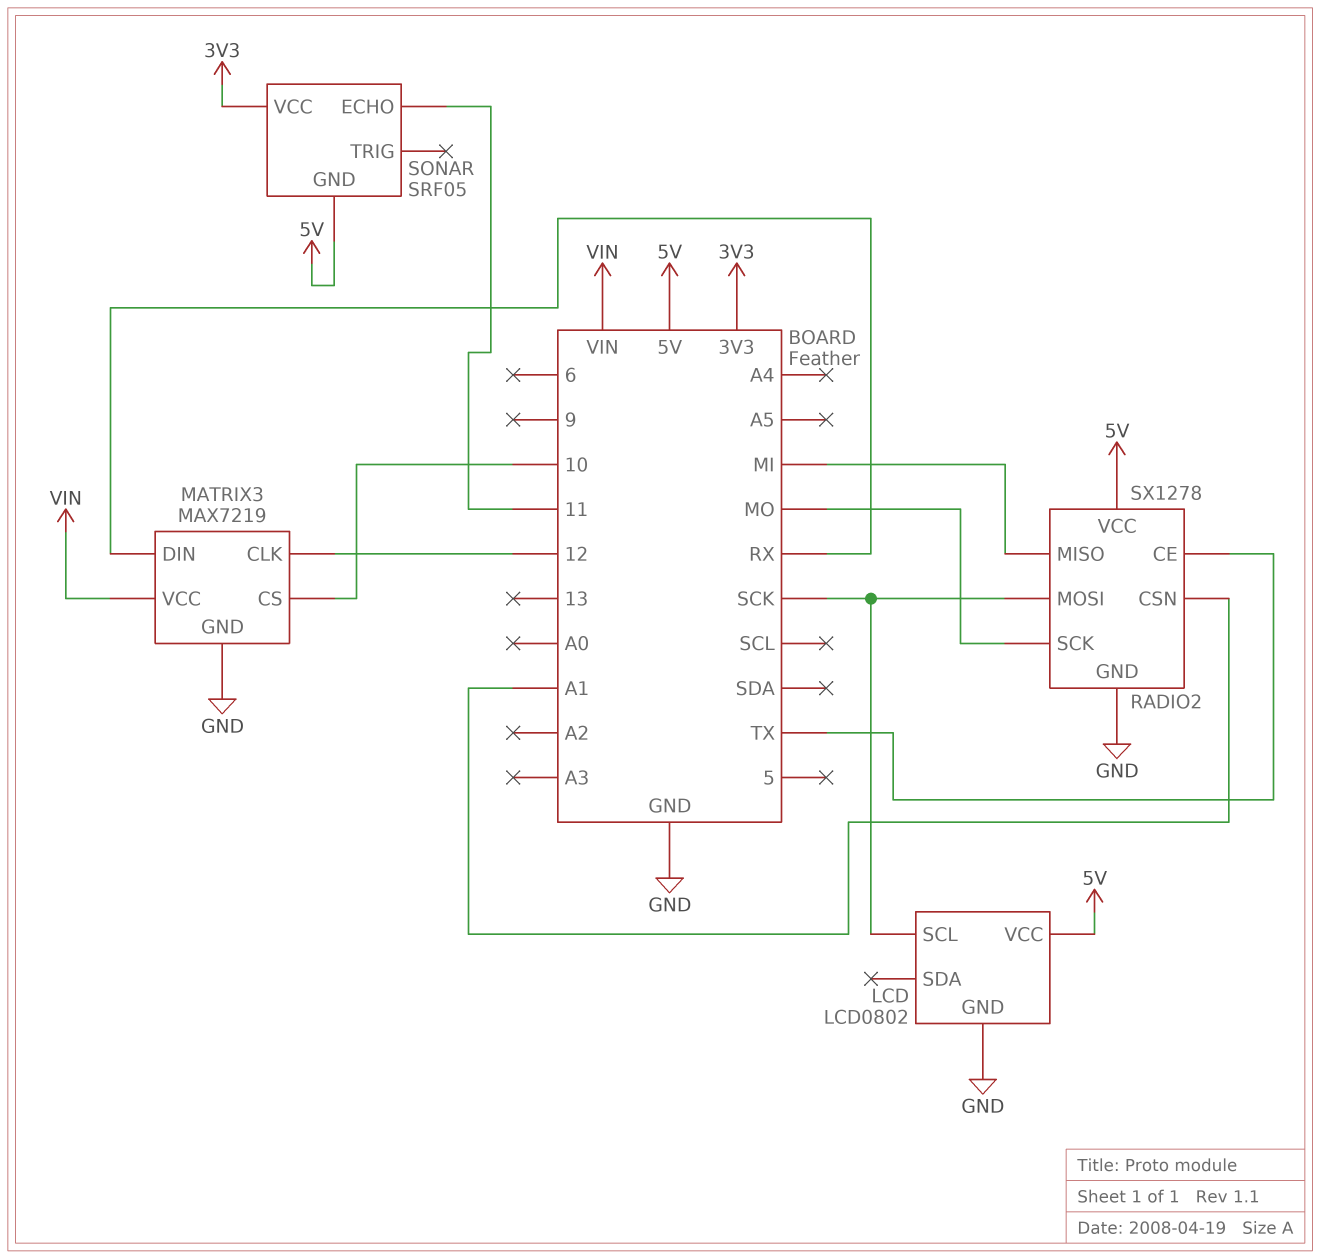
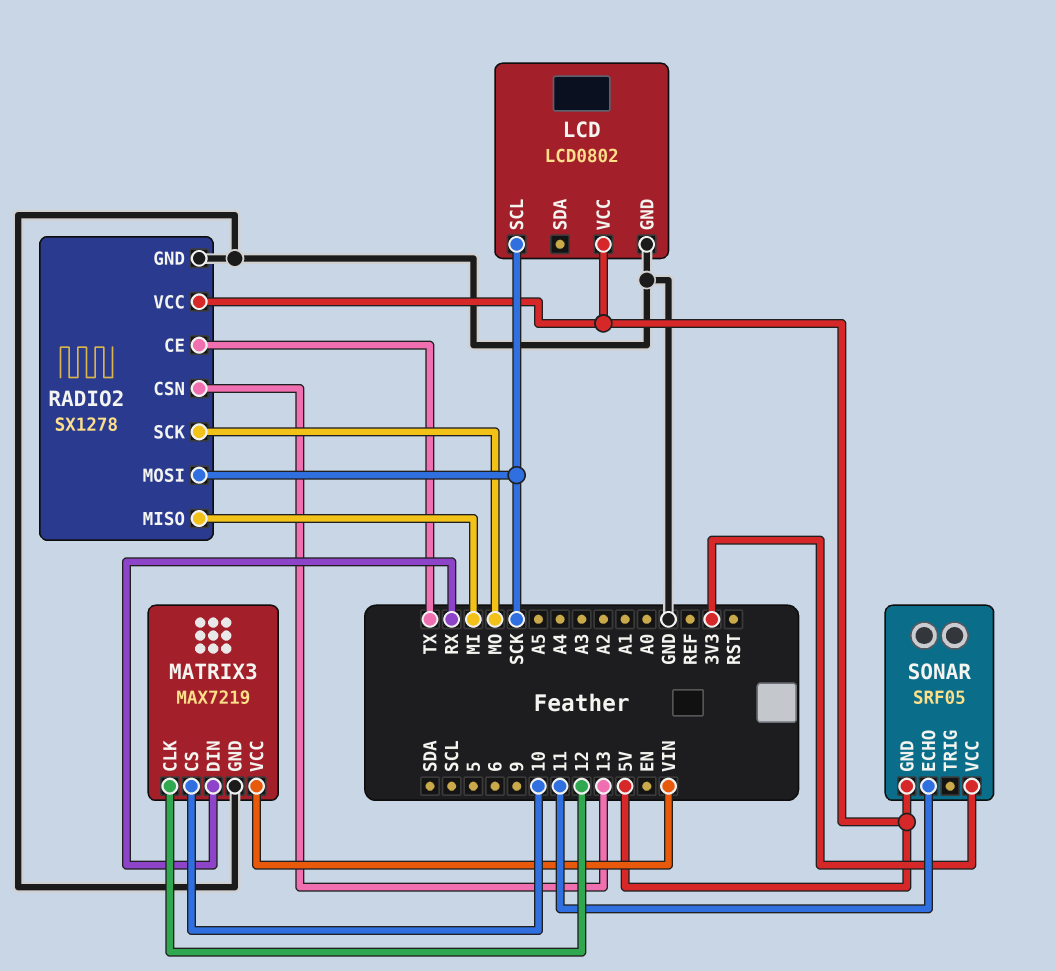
RADIO2 pin CSN: A1 -> 13

